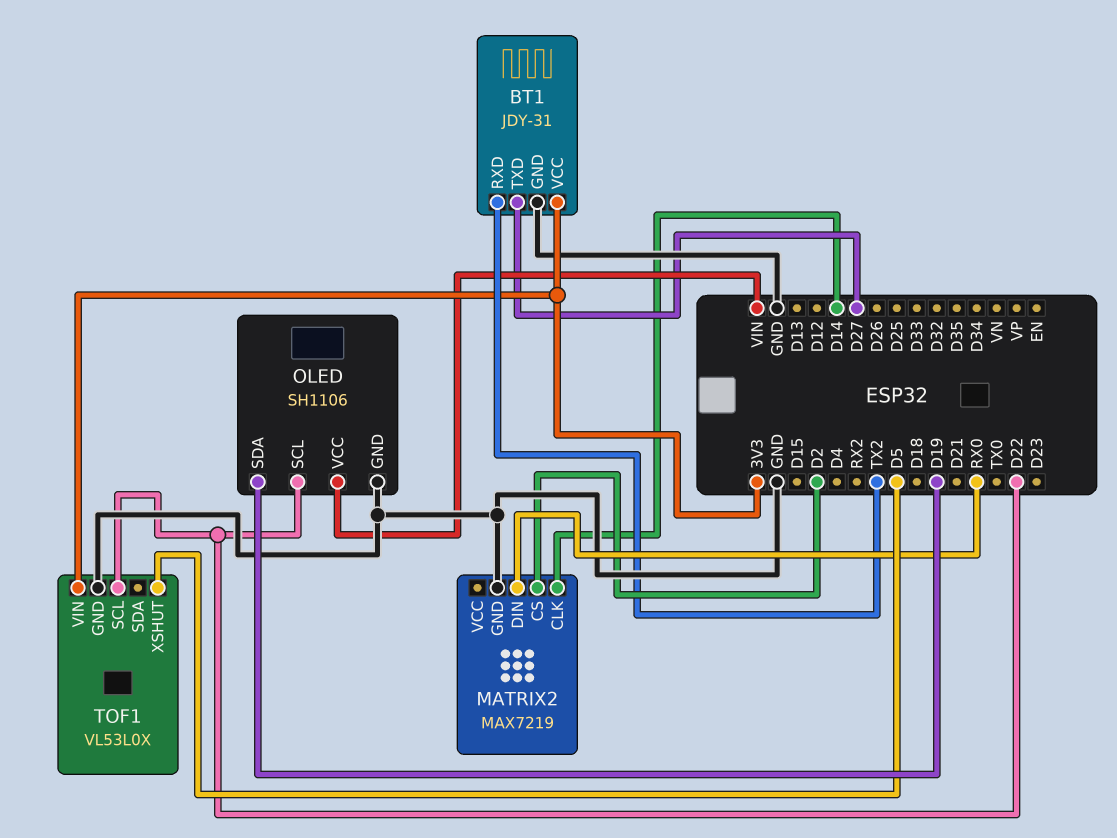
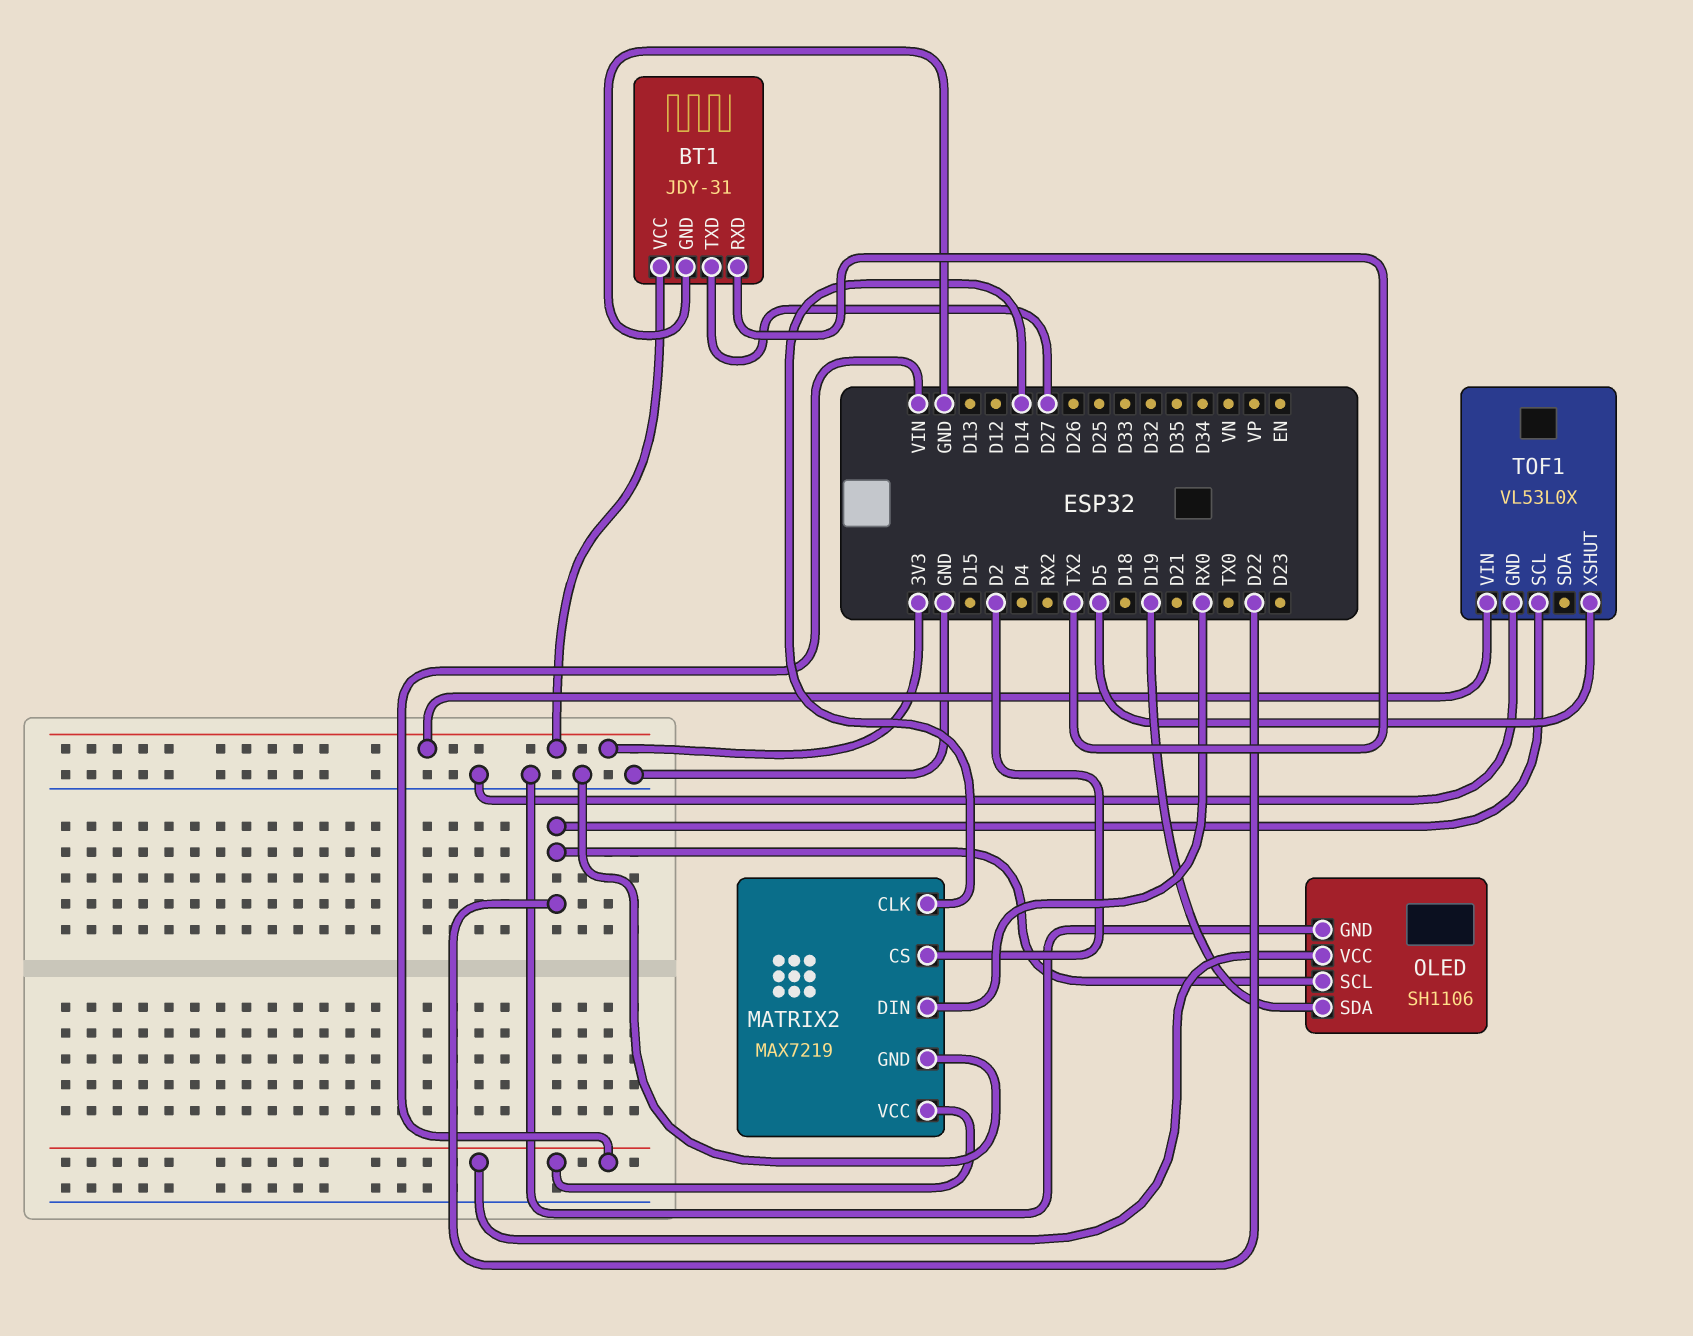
MATRIX2 pin VCC: none -> VIN

